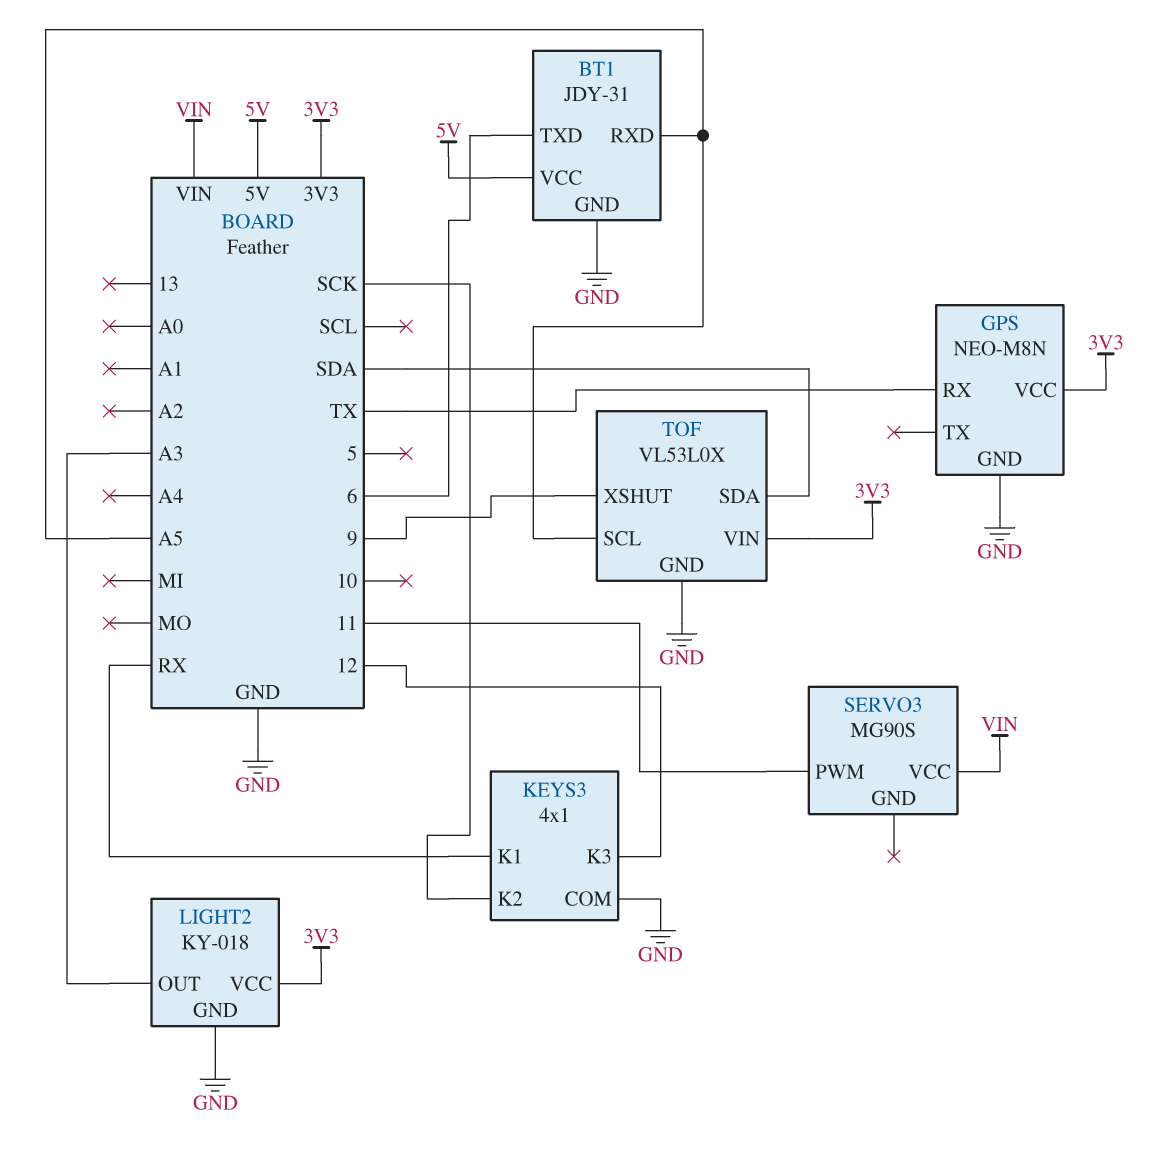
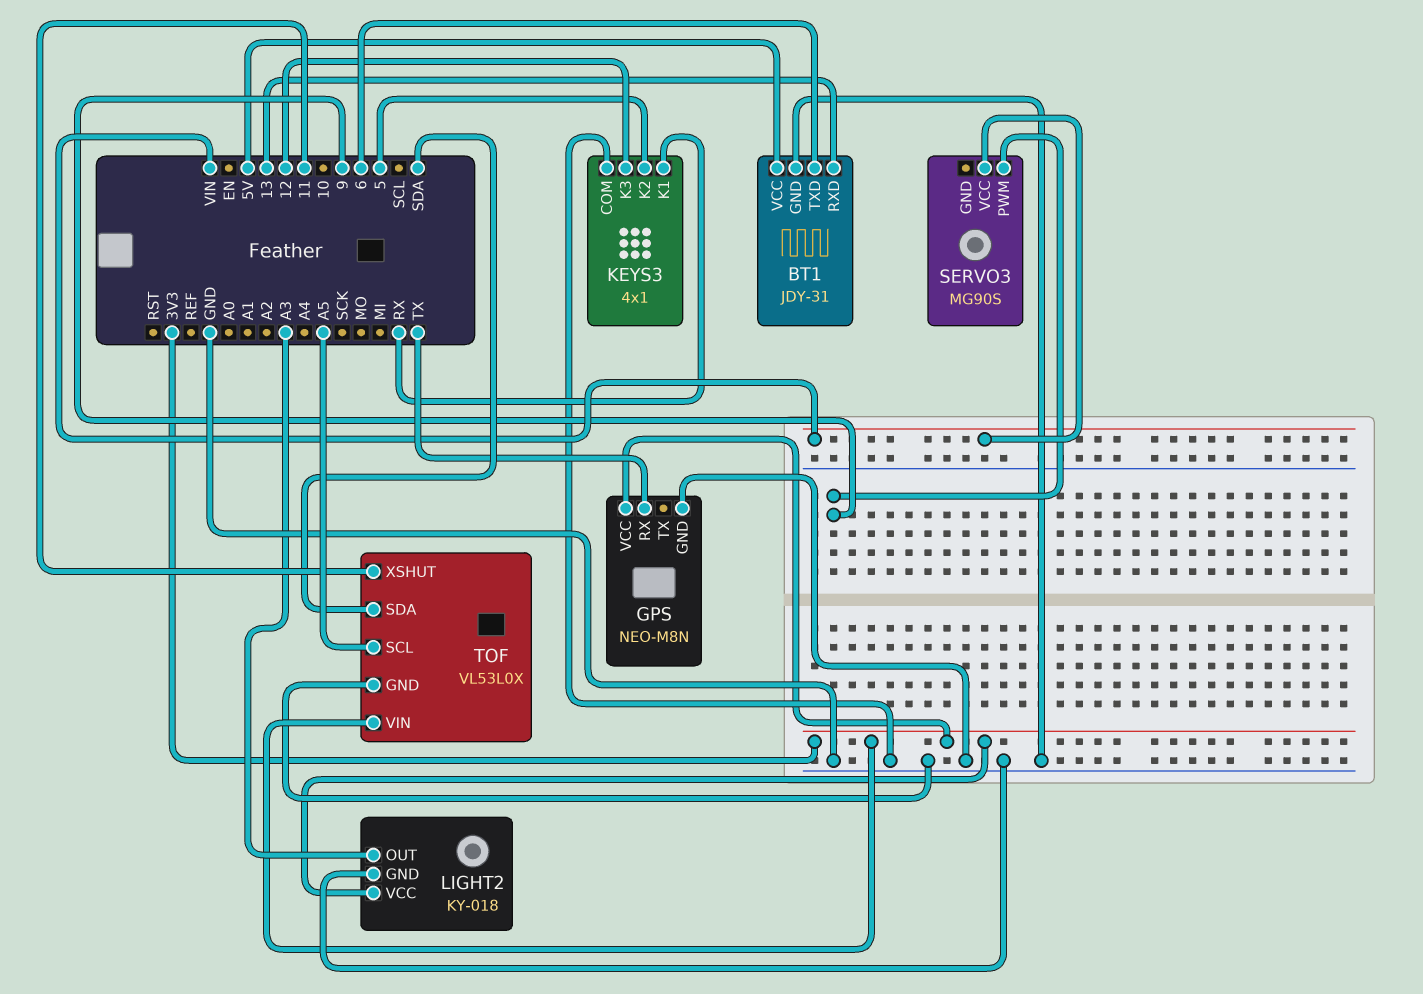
BT1 pin RXD: A5 -> 13
KEYS3 pin K2: SCK -> 5
SERVO3 pin PWM: 11 -> 9
TOF pin XSHUT: 9 -> 11

